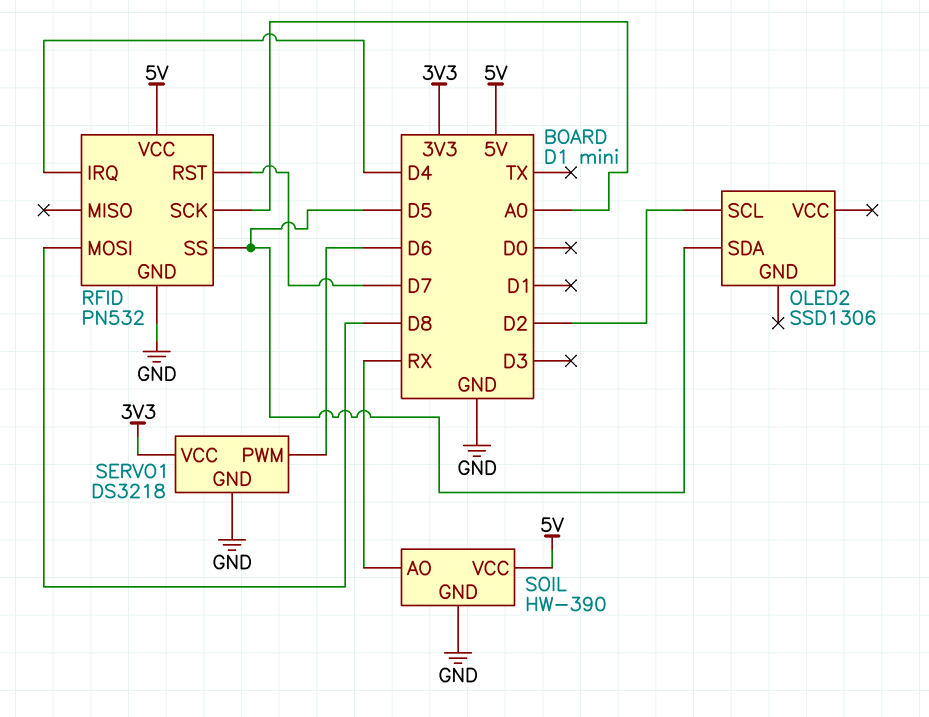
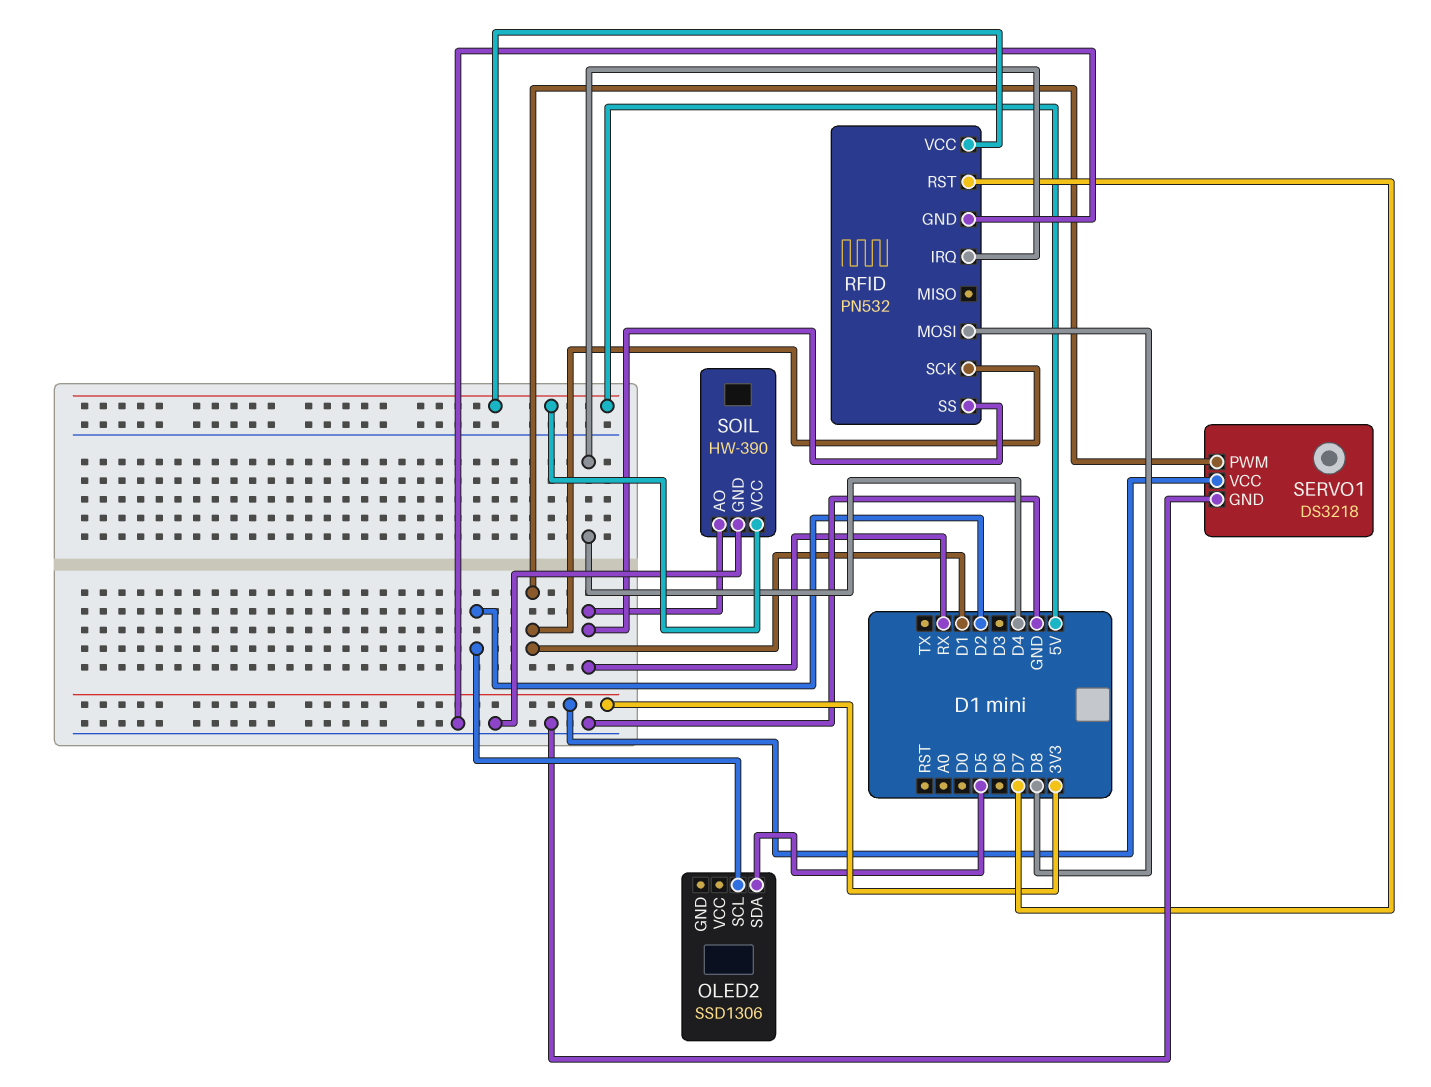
RFID pin SCK: A0 -> D1
RFID pin SS: D5 -> RX
SERVO1 pin PWM: D6 -> D1

